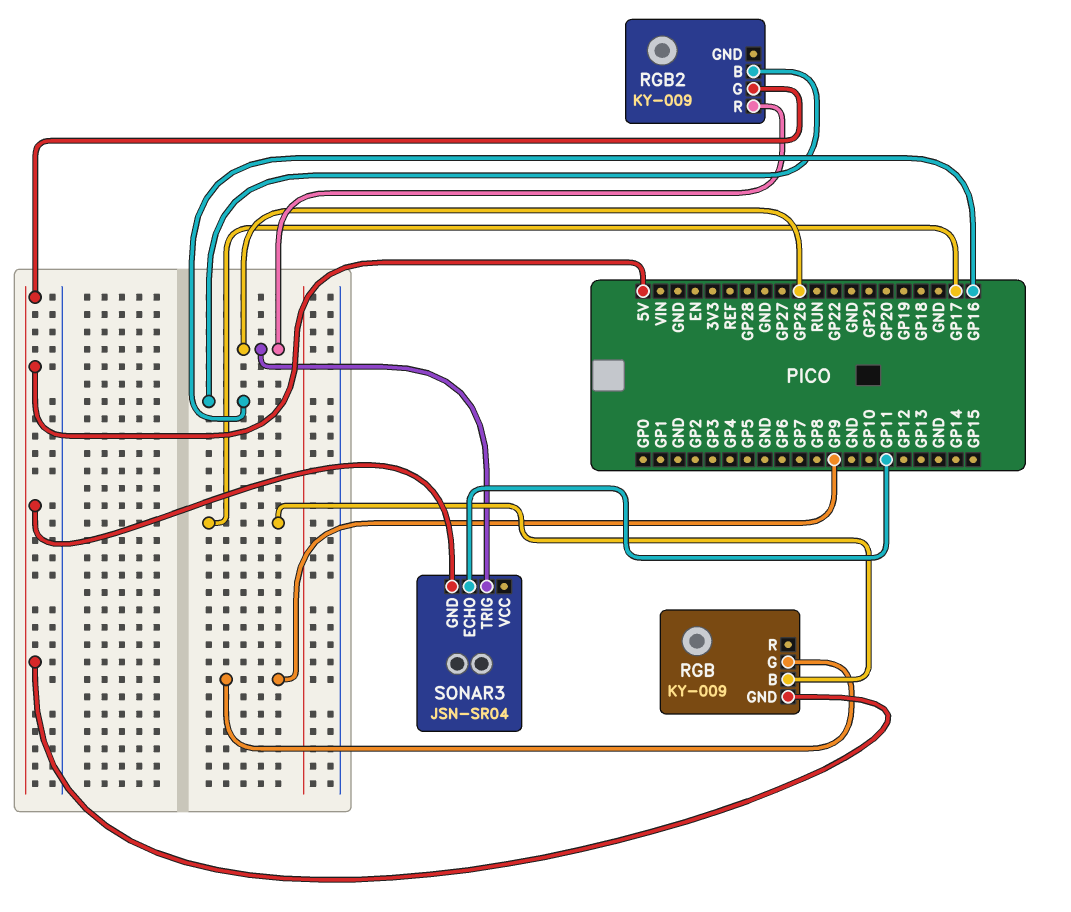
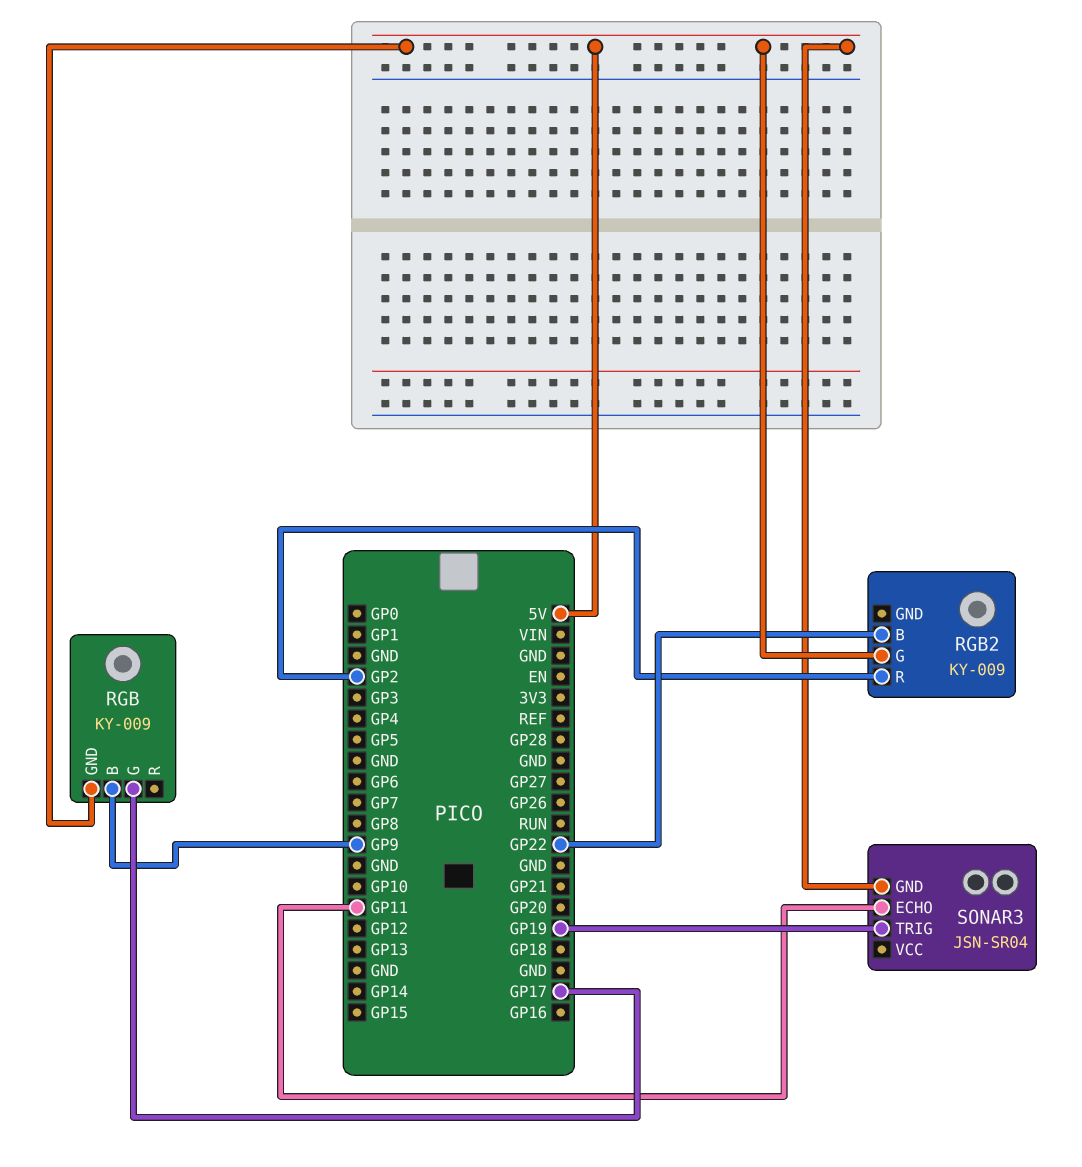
RGB pin B: GP17 -> GP9
RGB pin G: GP9 -> GP17
RGB2 pin B: GP16 -> GP22
RGB2 pin R: GP26 -> GP2
SONAR3 pin TRIG: GP26 -> GP19

